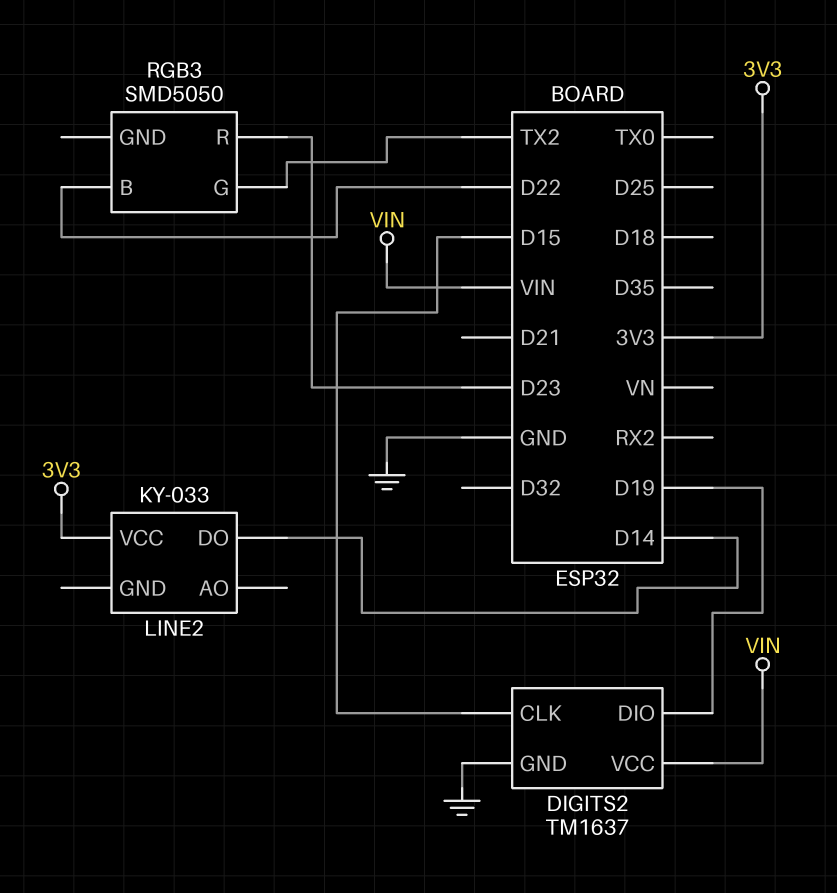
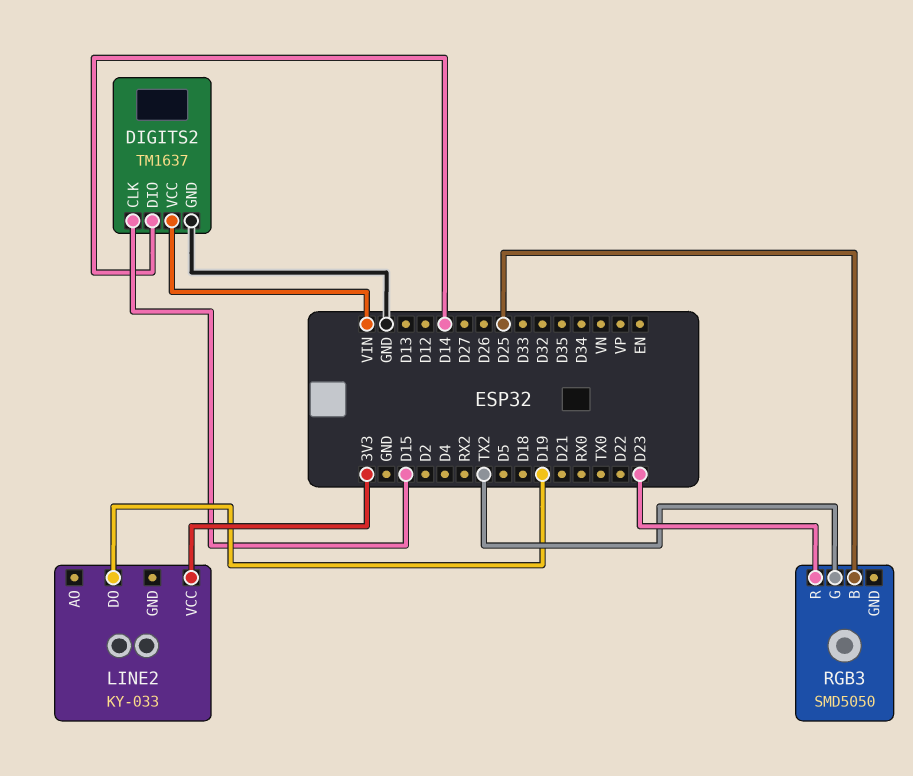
DIGITS2 pin DIO: D19 -> D14
LINE2 pin DO: D14 -> D19
RGB3 pin B: D22 -> D25

